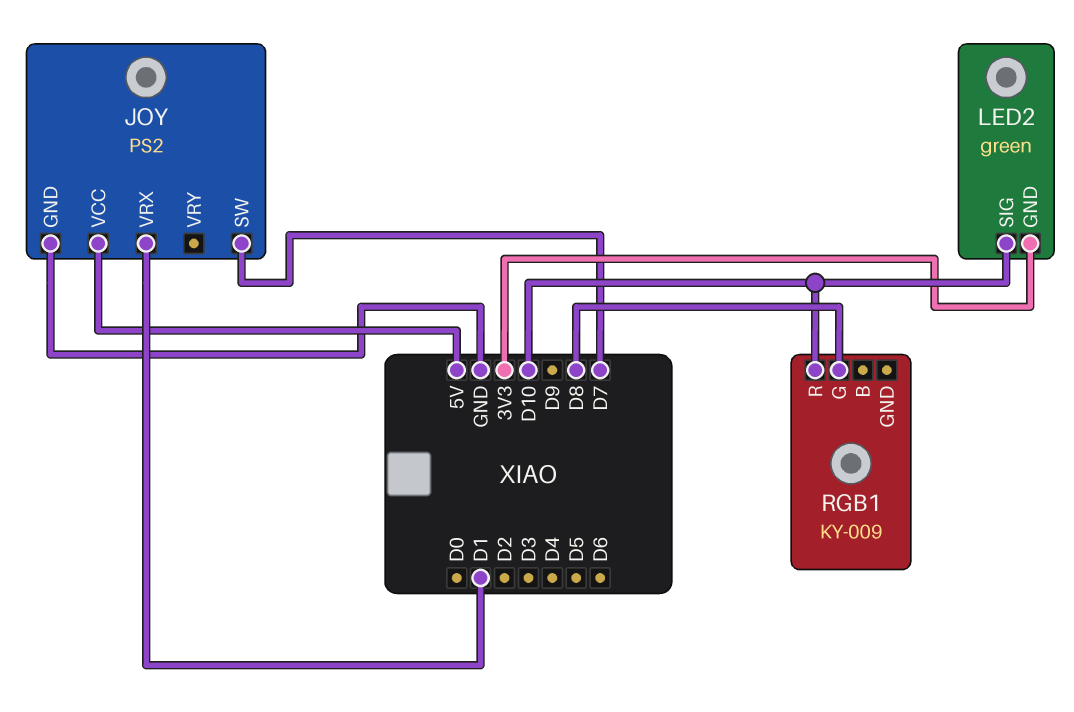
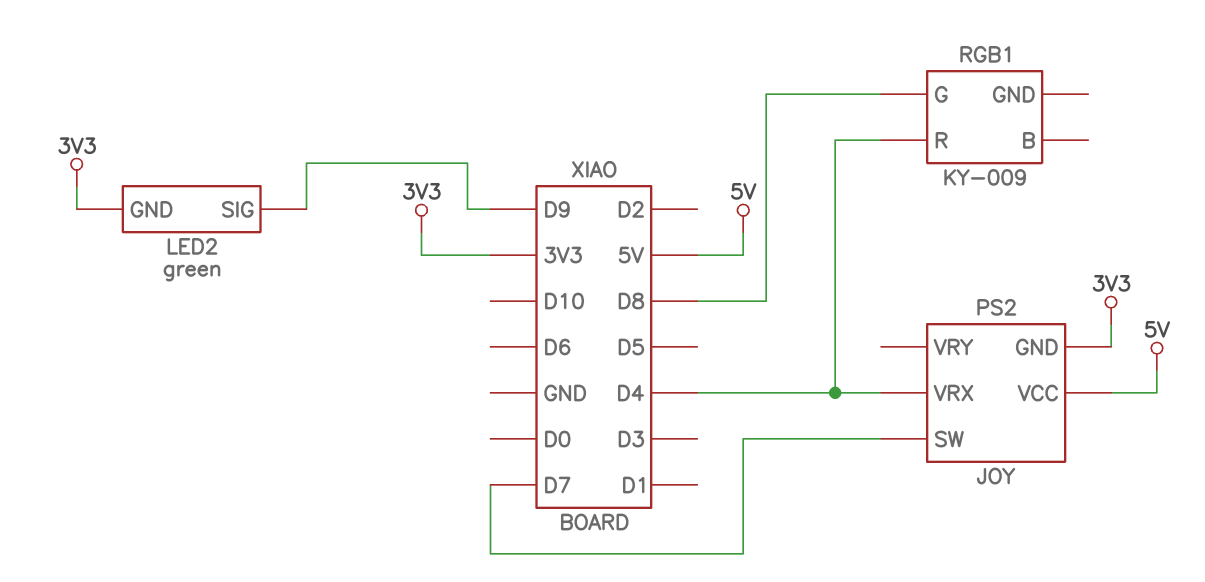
JOY pin GND: GND -> 3V3
JOY pin VRX: D1 -> D4
LED2 pin SIG: D10 -> D9
RGB1 pin R: D10 -> D4

